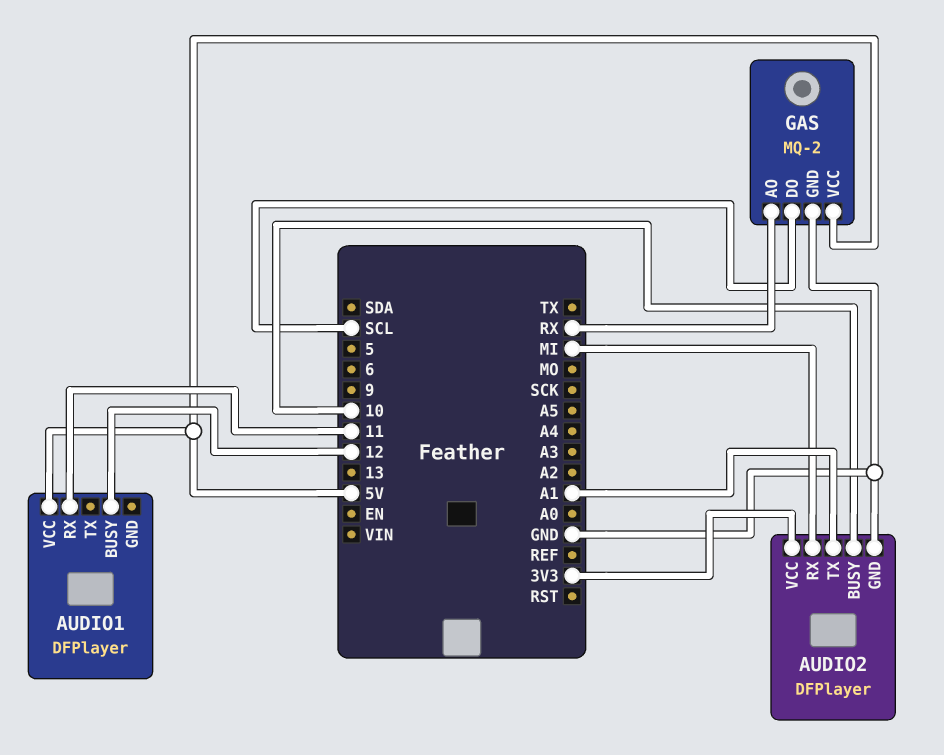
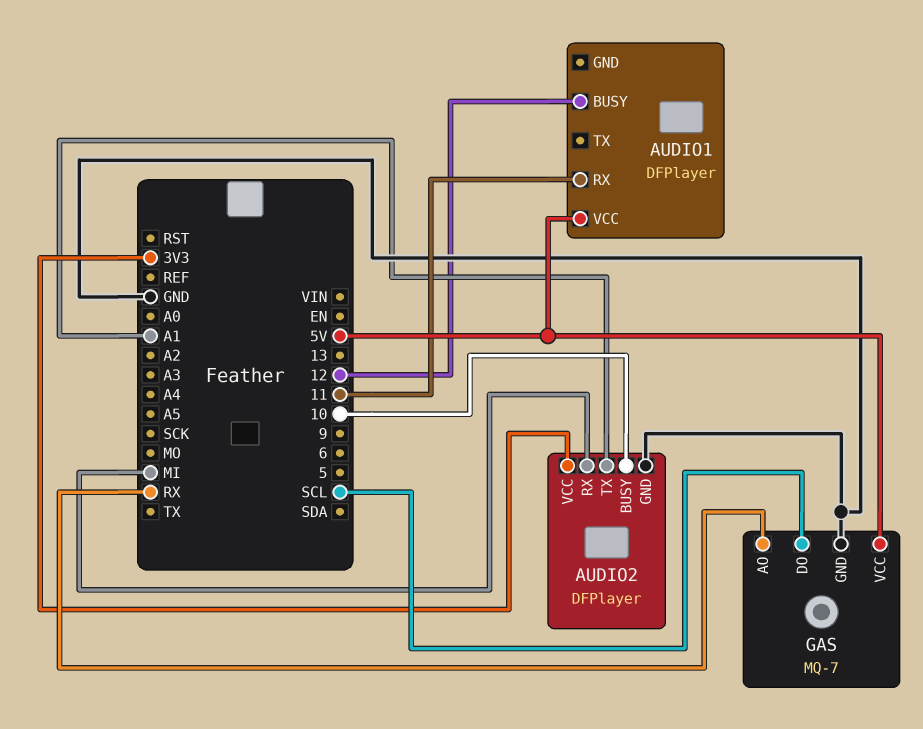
GAS: MQ-2 -> MQ-7

